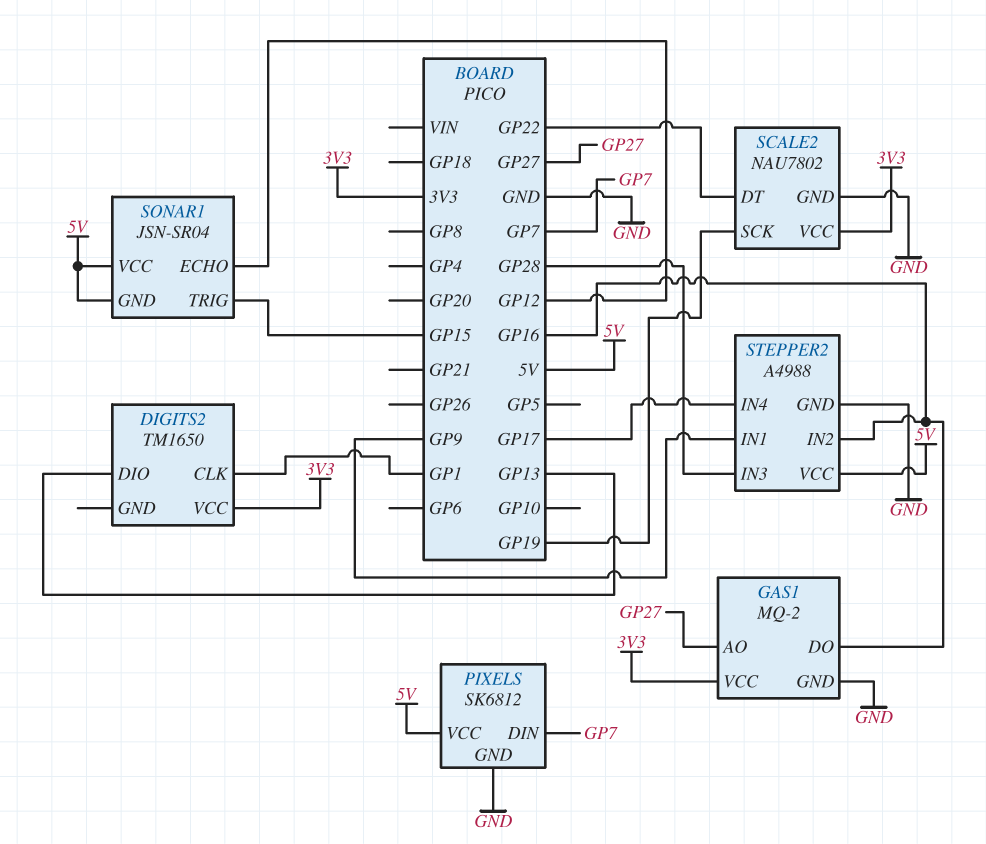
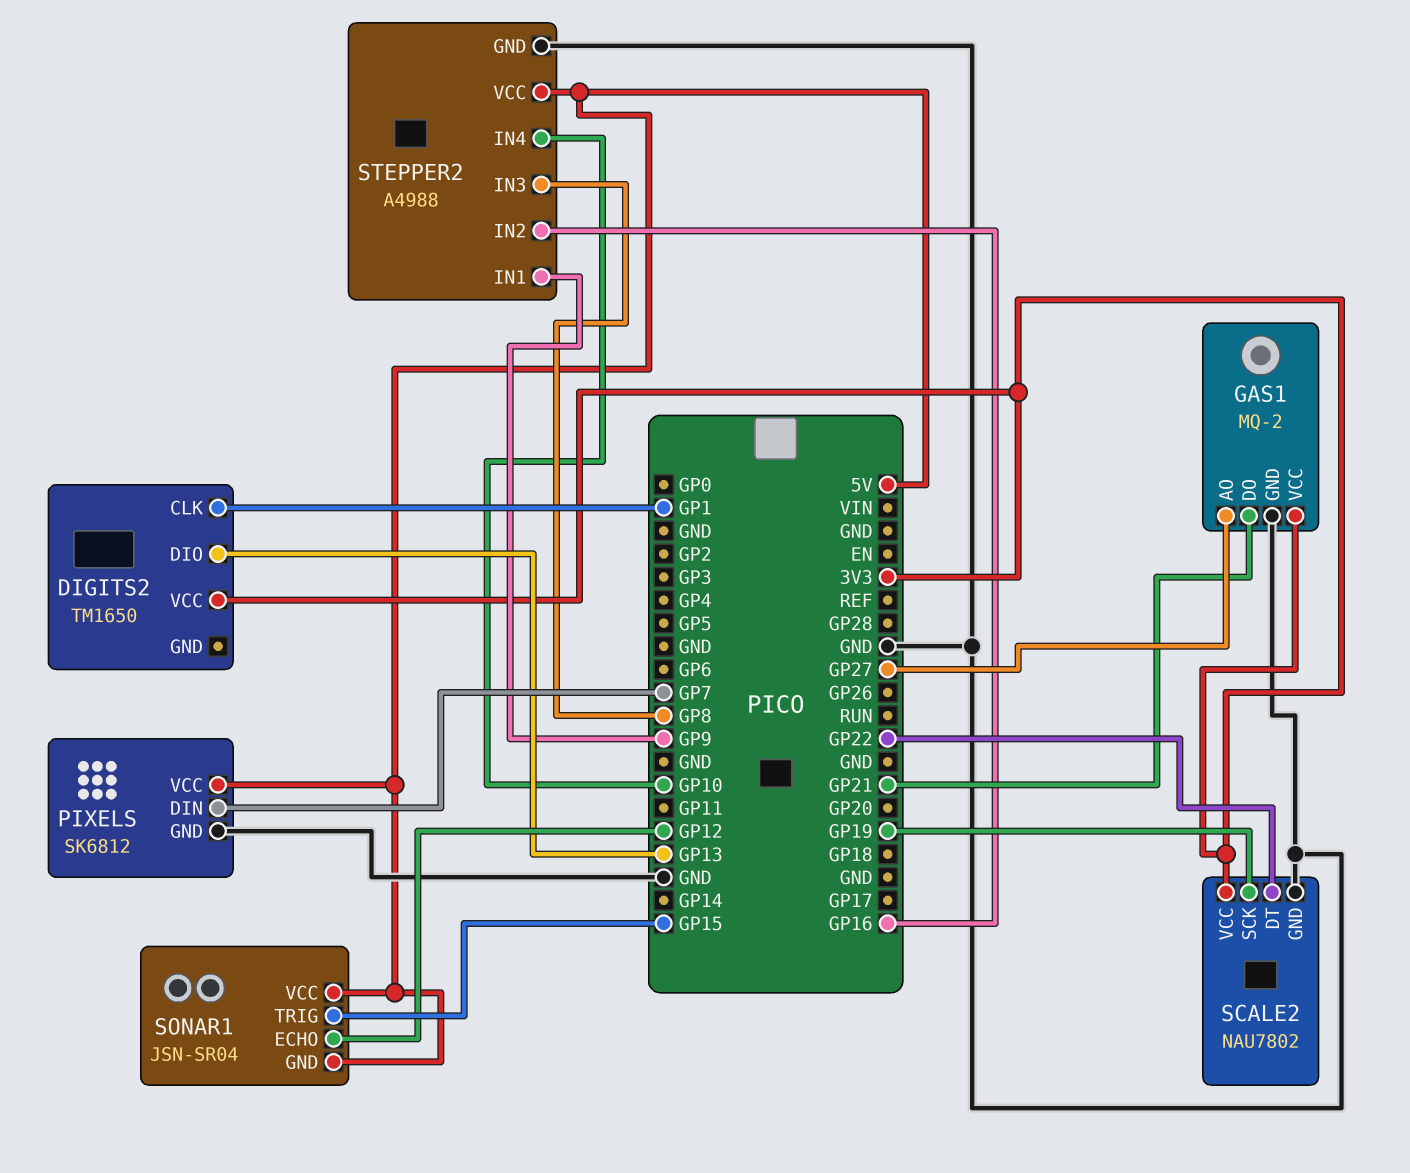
GAS1 pin DO: GP16 -> GP21
STEPPER2 pin IN3: GP28 -> GP8
STEPPER2 pin IN4: GP17 -> GP10

